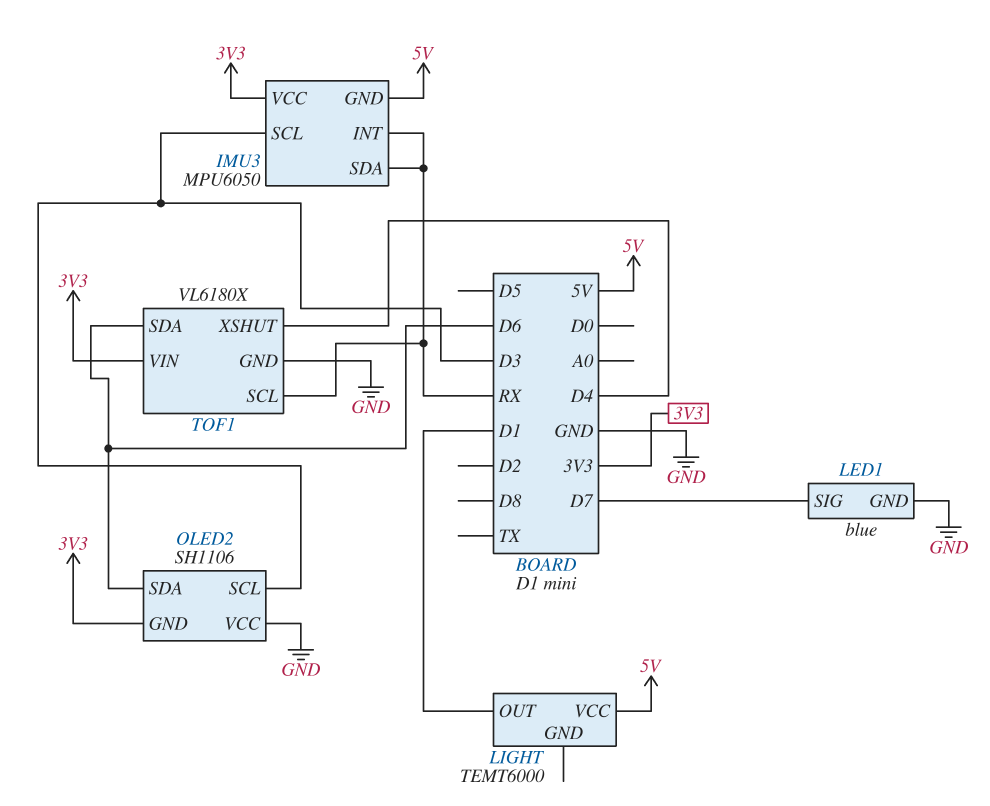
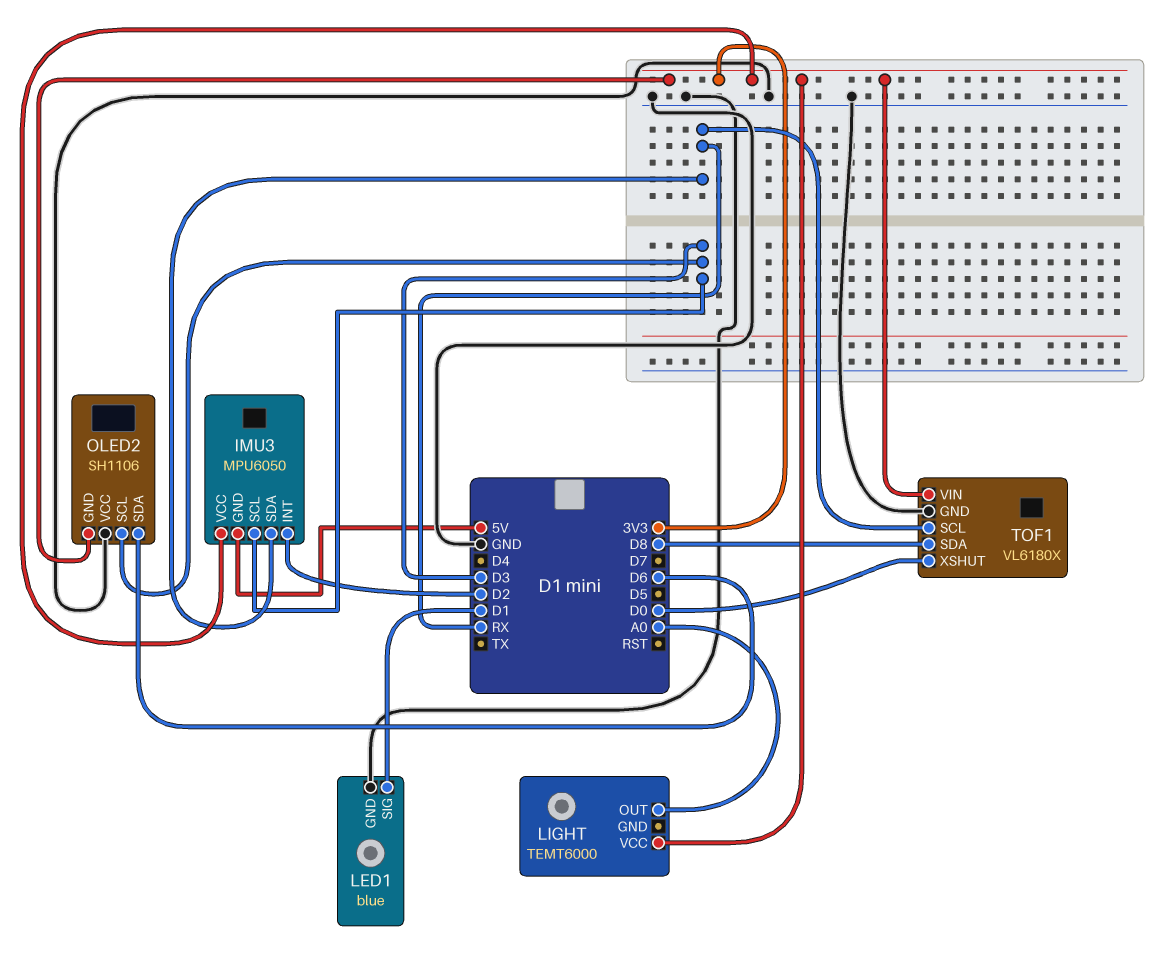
IMU3 pin INT: RX -> D2
LED1 pin SIG: D7 -> D1
LIGHT pin OUT: D1 -> A0
LIGHT pin VCC: 5V -> 3V3
TOF1 pin SDA: D6 -> D8
TOF1 pin XSHUT: D4 -> D0

